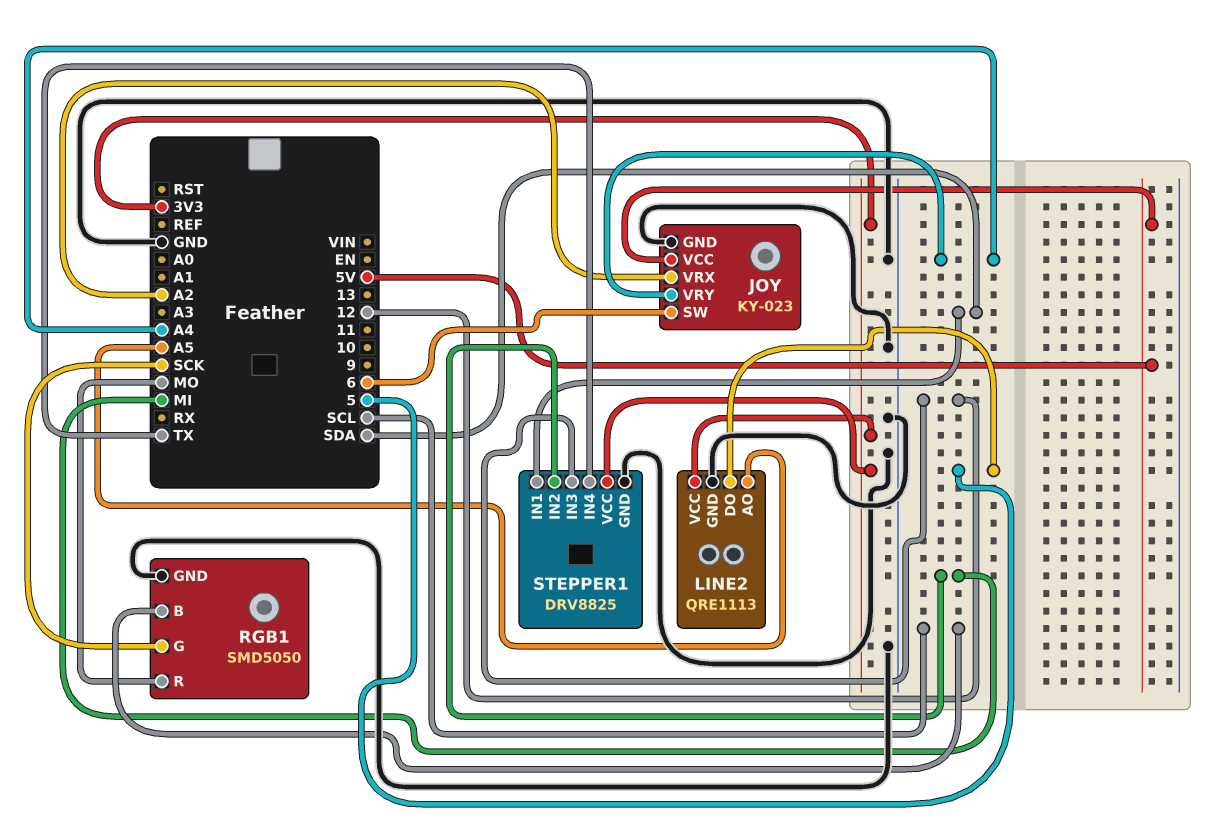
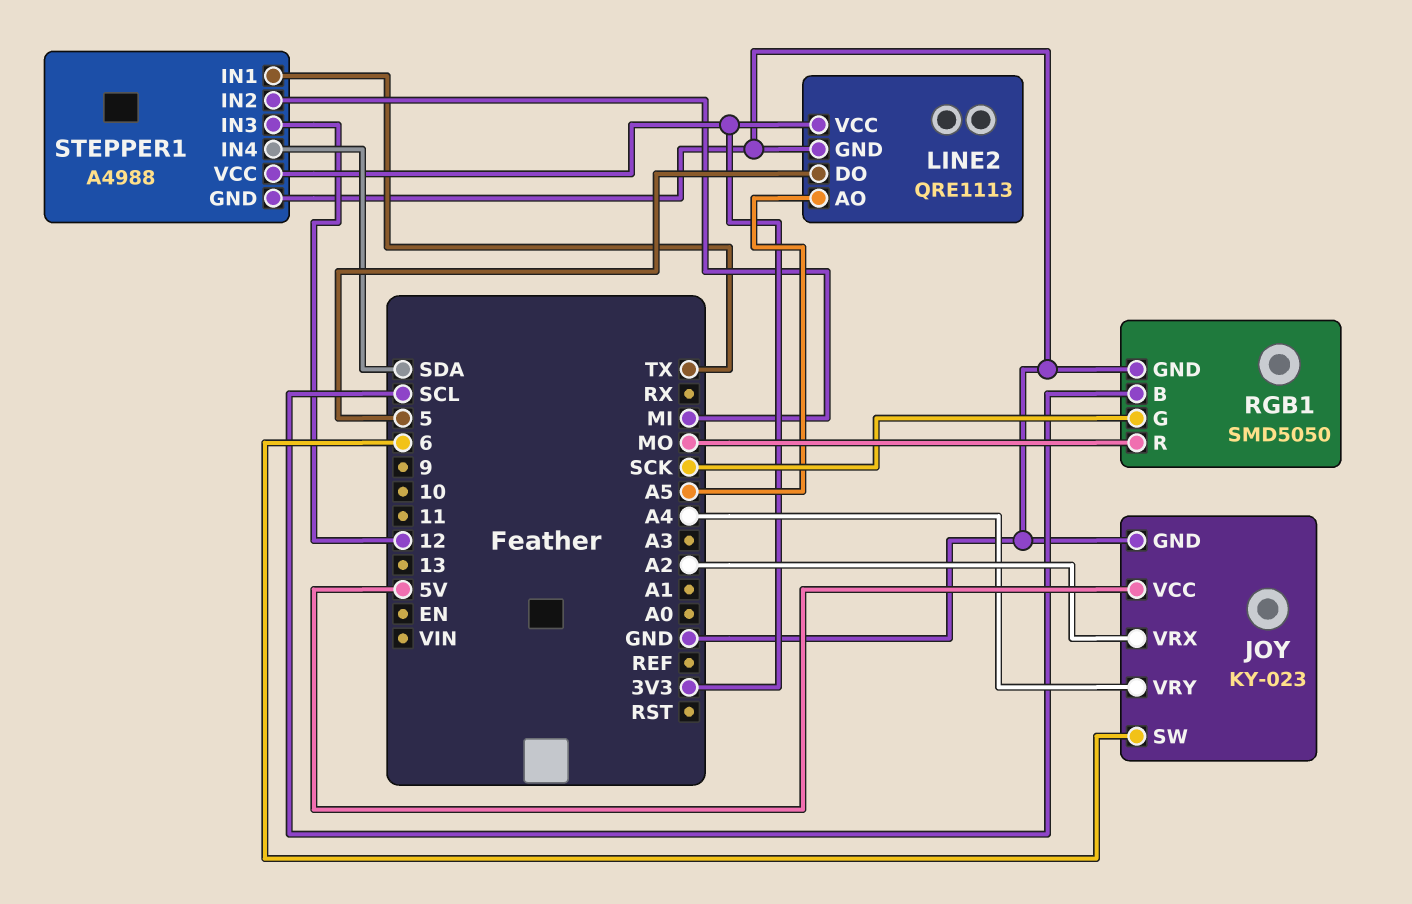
STEPPER1: DRV8825 -> A4988
STEPPER1 pin IN1: SDA -> TX
STEPPER1 pin IN4: TX -> SDA

